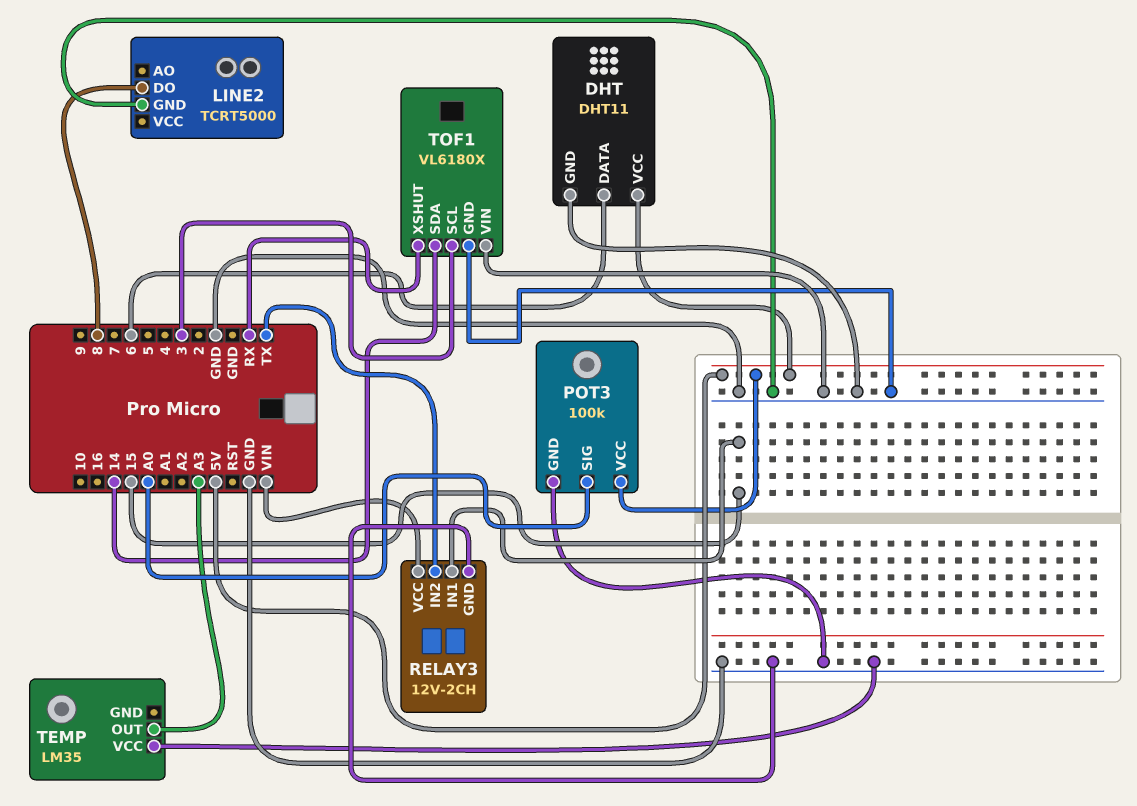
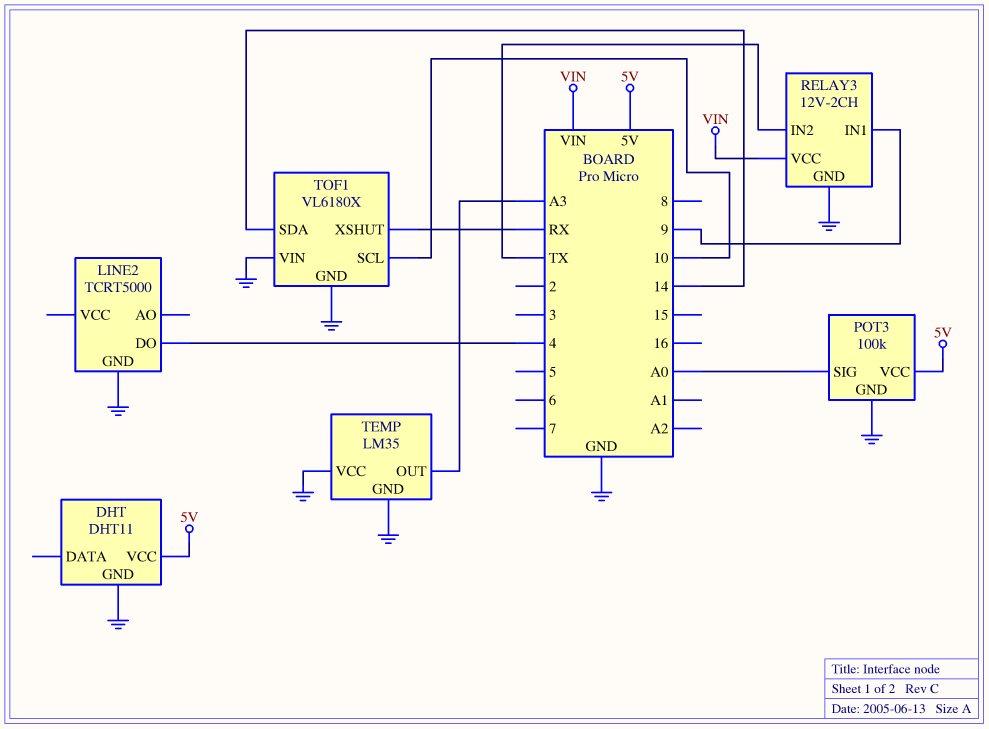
DHT pin DATA: 6 -> none
LINE2 pin DO: 8 -> 4
RELAY3 pin IN1: 15 -> 9
TEMP pin GND: none -> GND
TOF1 pin SCL: 3 -> 10

